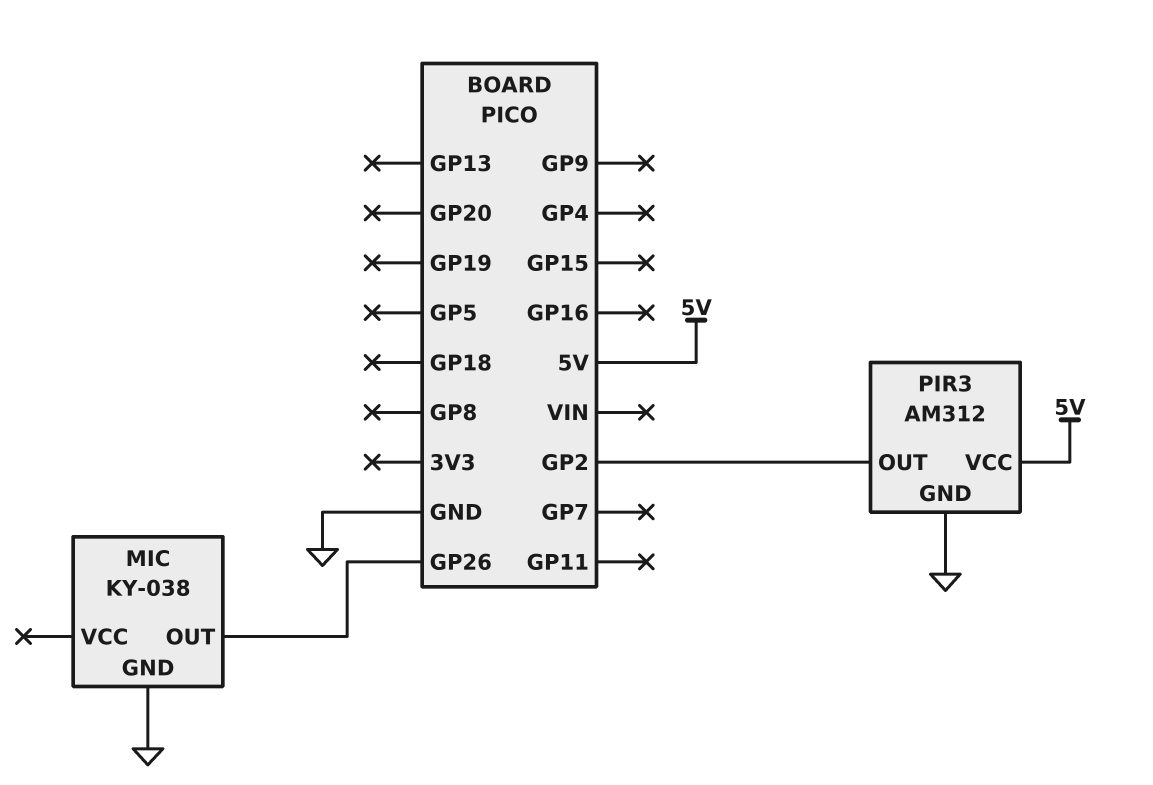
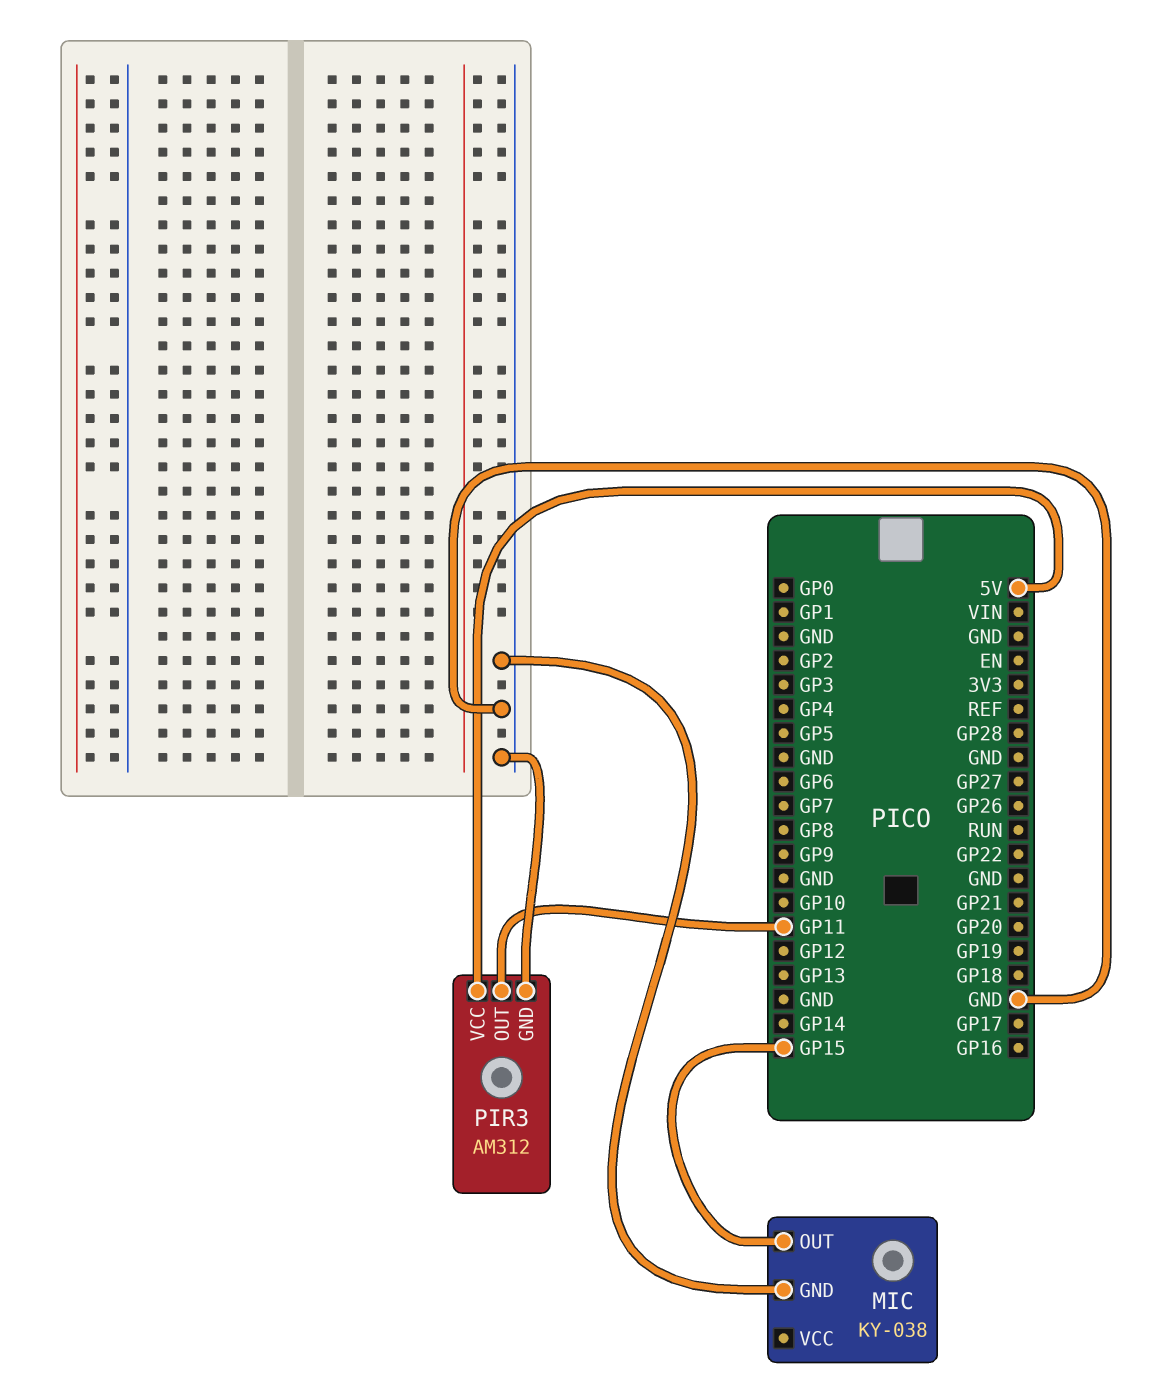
MIC pin OUT: GP26 -> GP15
PIR3 pin OUT: GP2 -> GP11

